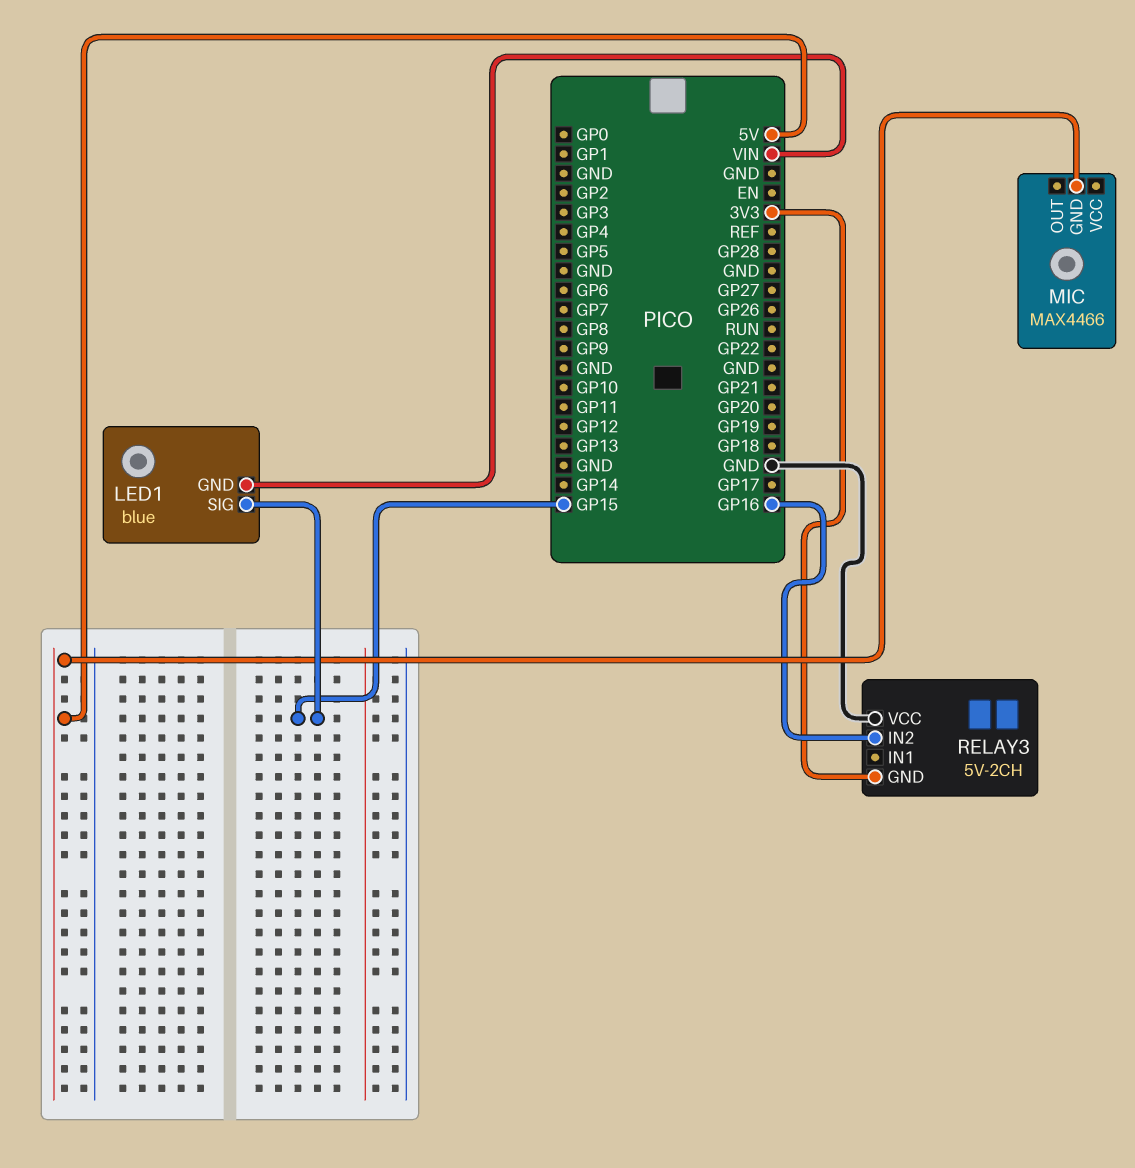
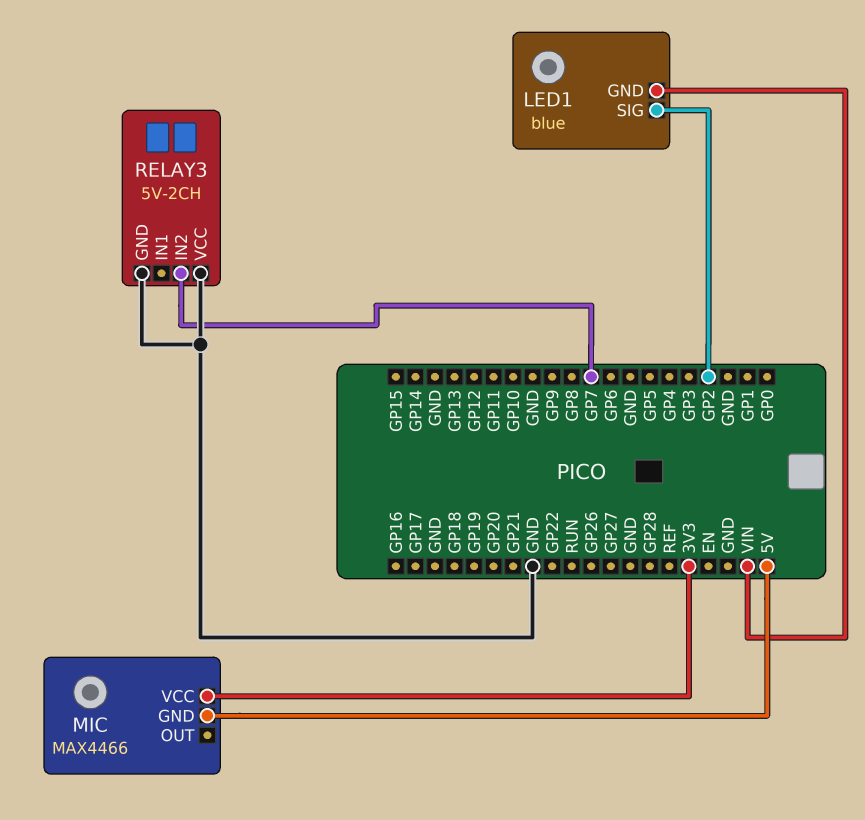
LED1 pin SIG: GP15 -> GP2
MIC pin VCC: none -> 3V3
RELAY3 pin GND: 3V3 -> GND
RELAY3 pin IN2: GP16 -> GP7

